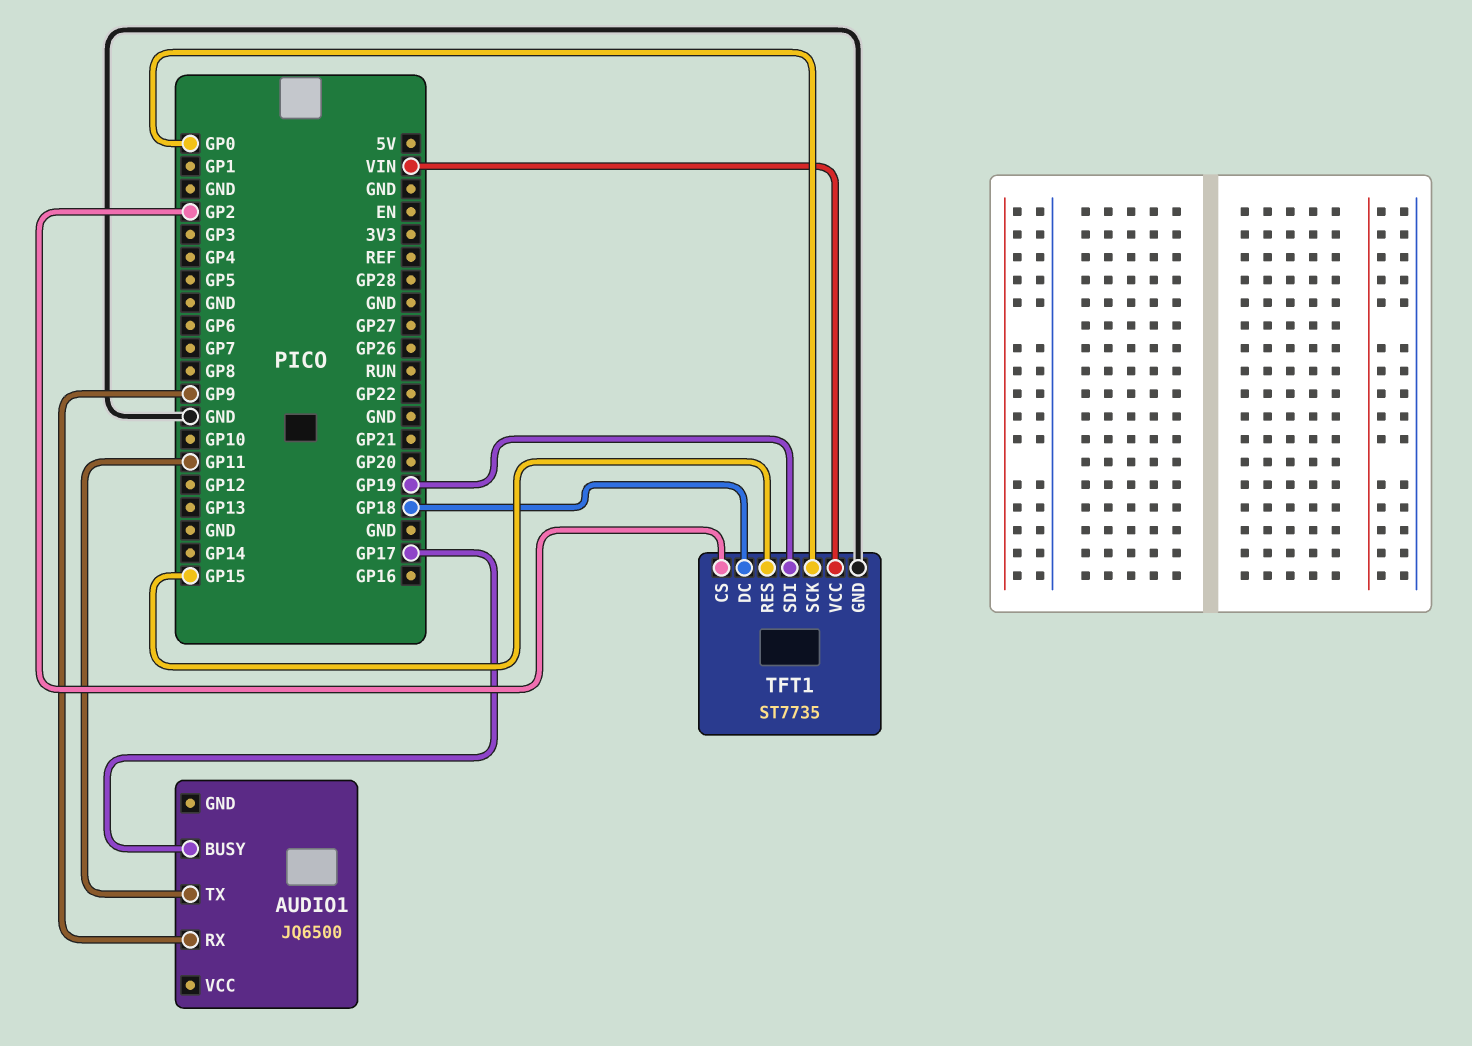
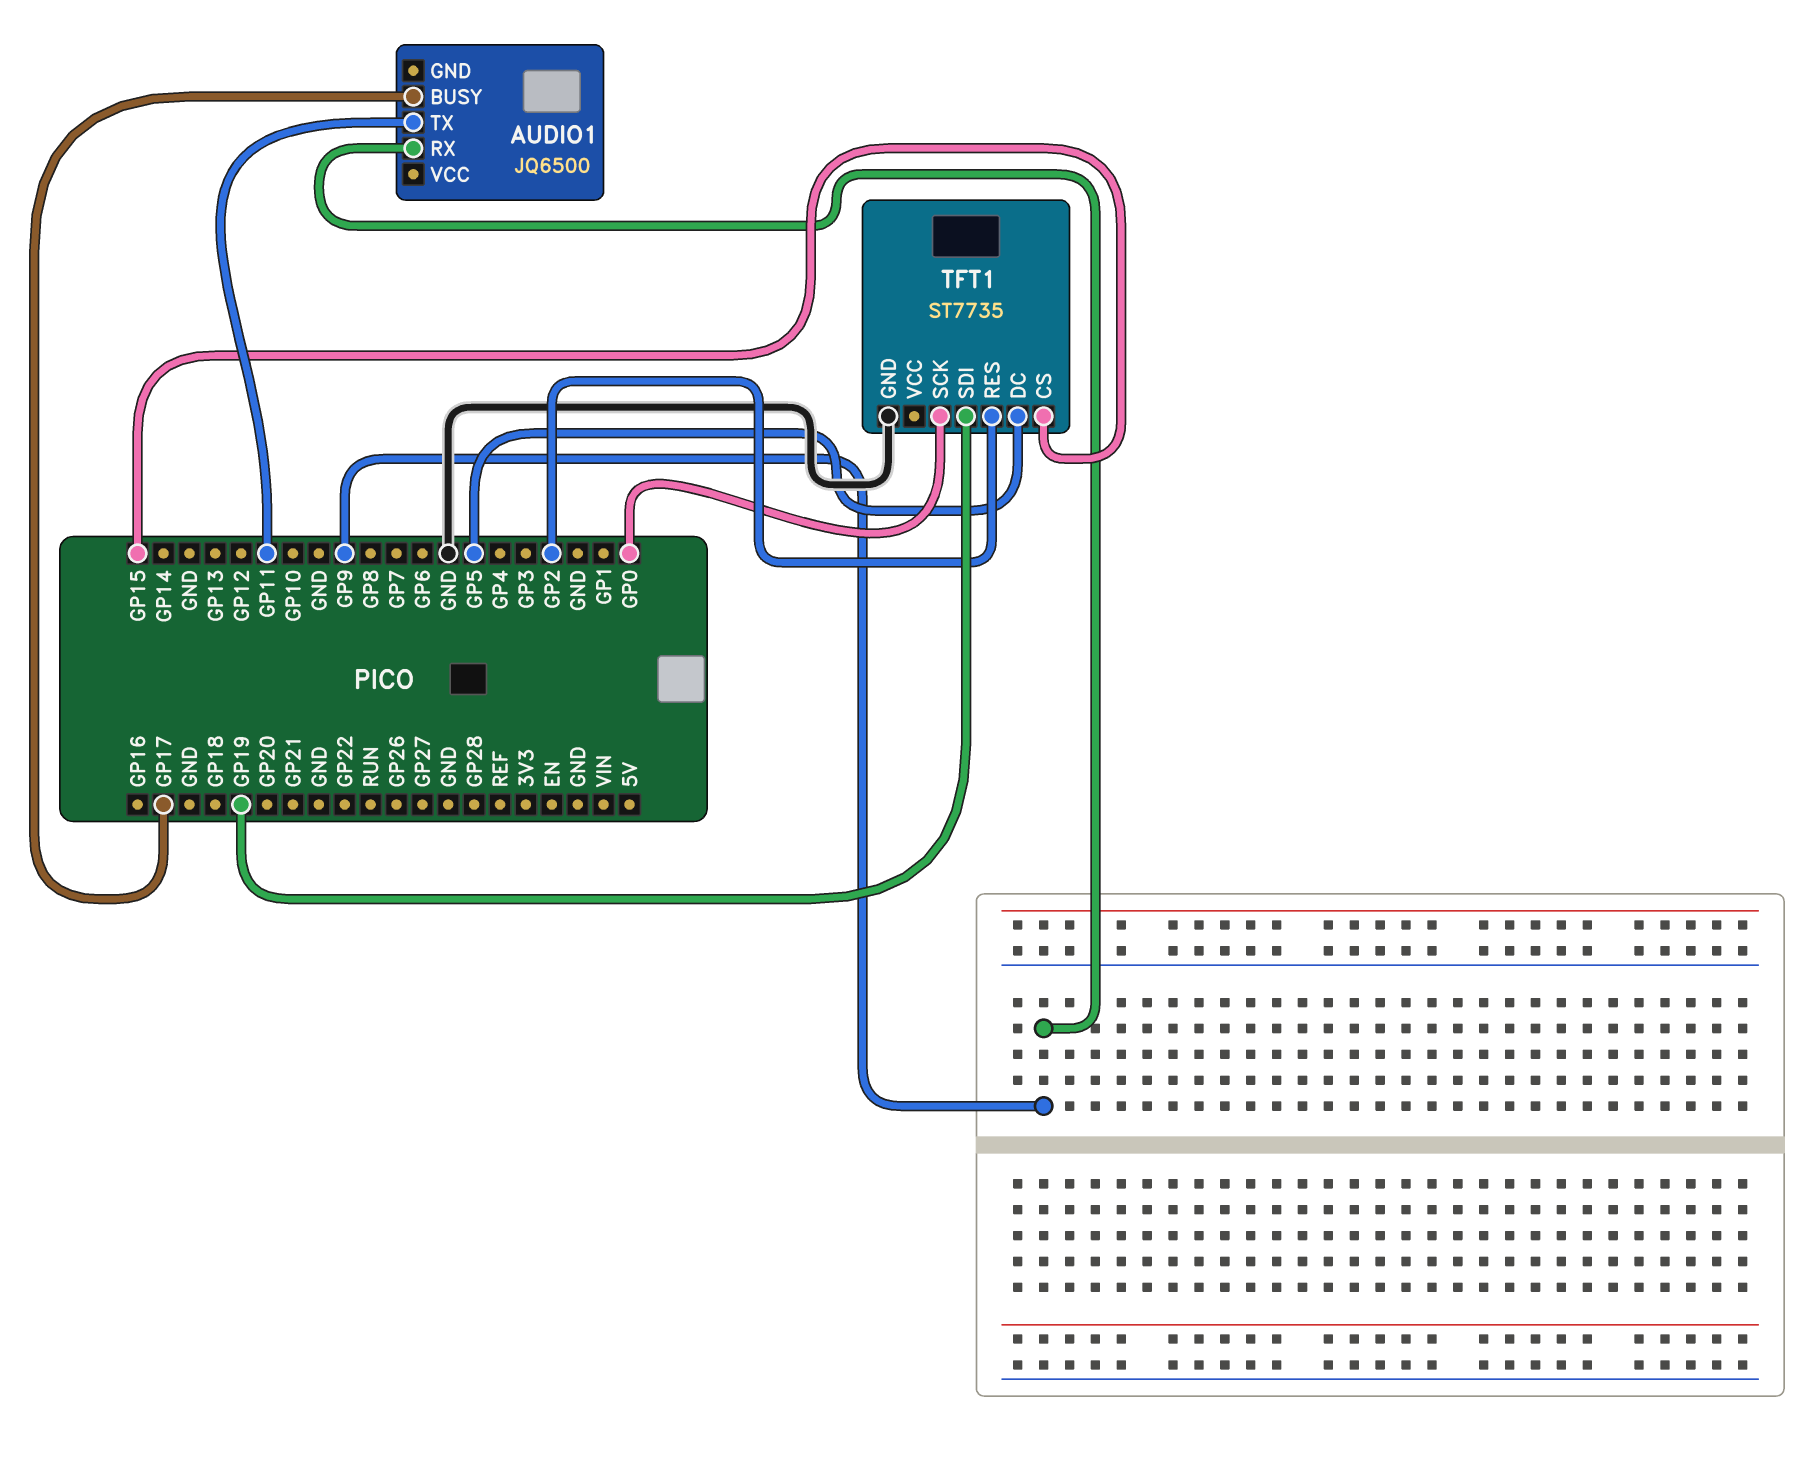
TFT1 pin CS: GP2 -> GP15
TFT1 pin DC: GP18 -> GP5
TFT1 pin RES: GP15 -> GP2
TFT1 pin VCC: VIN -> none

